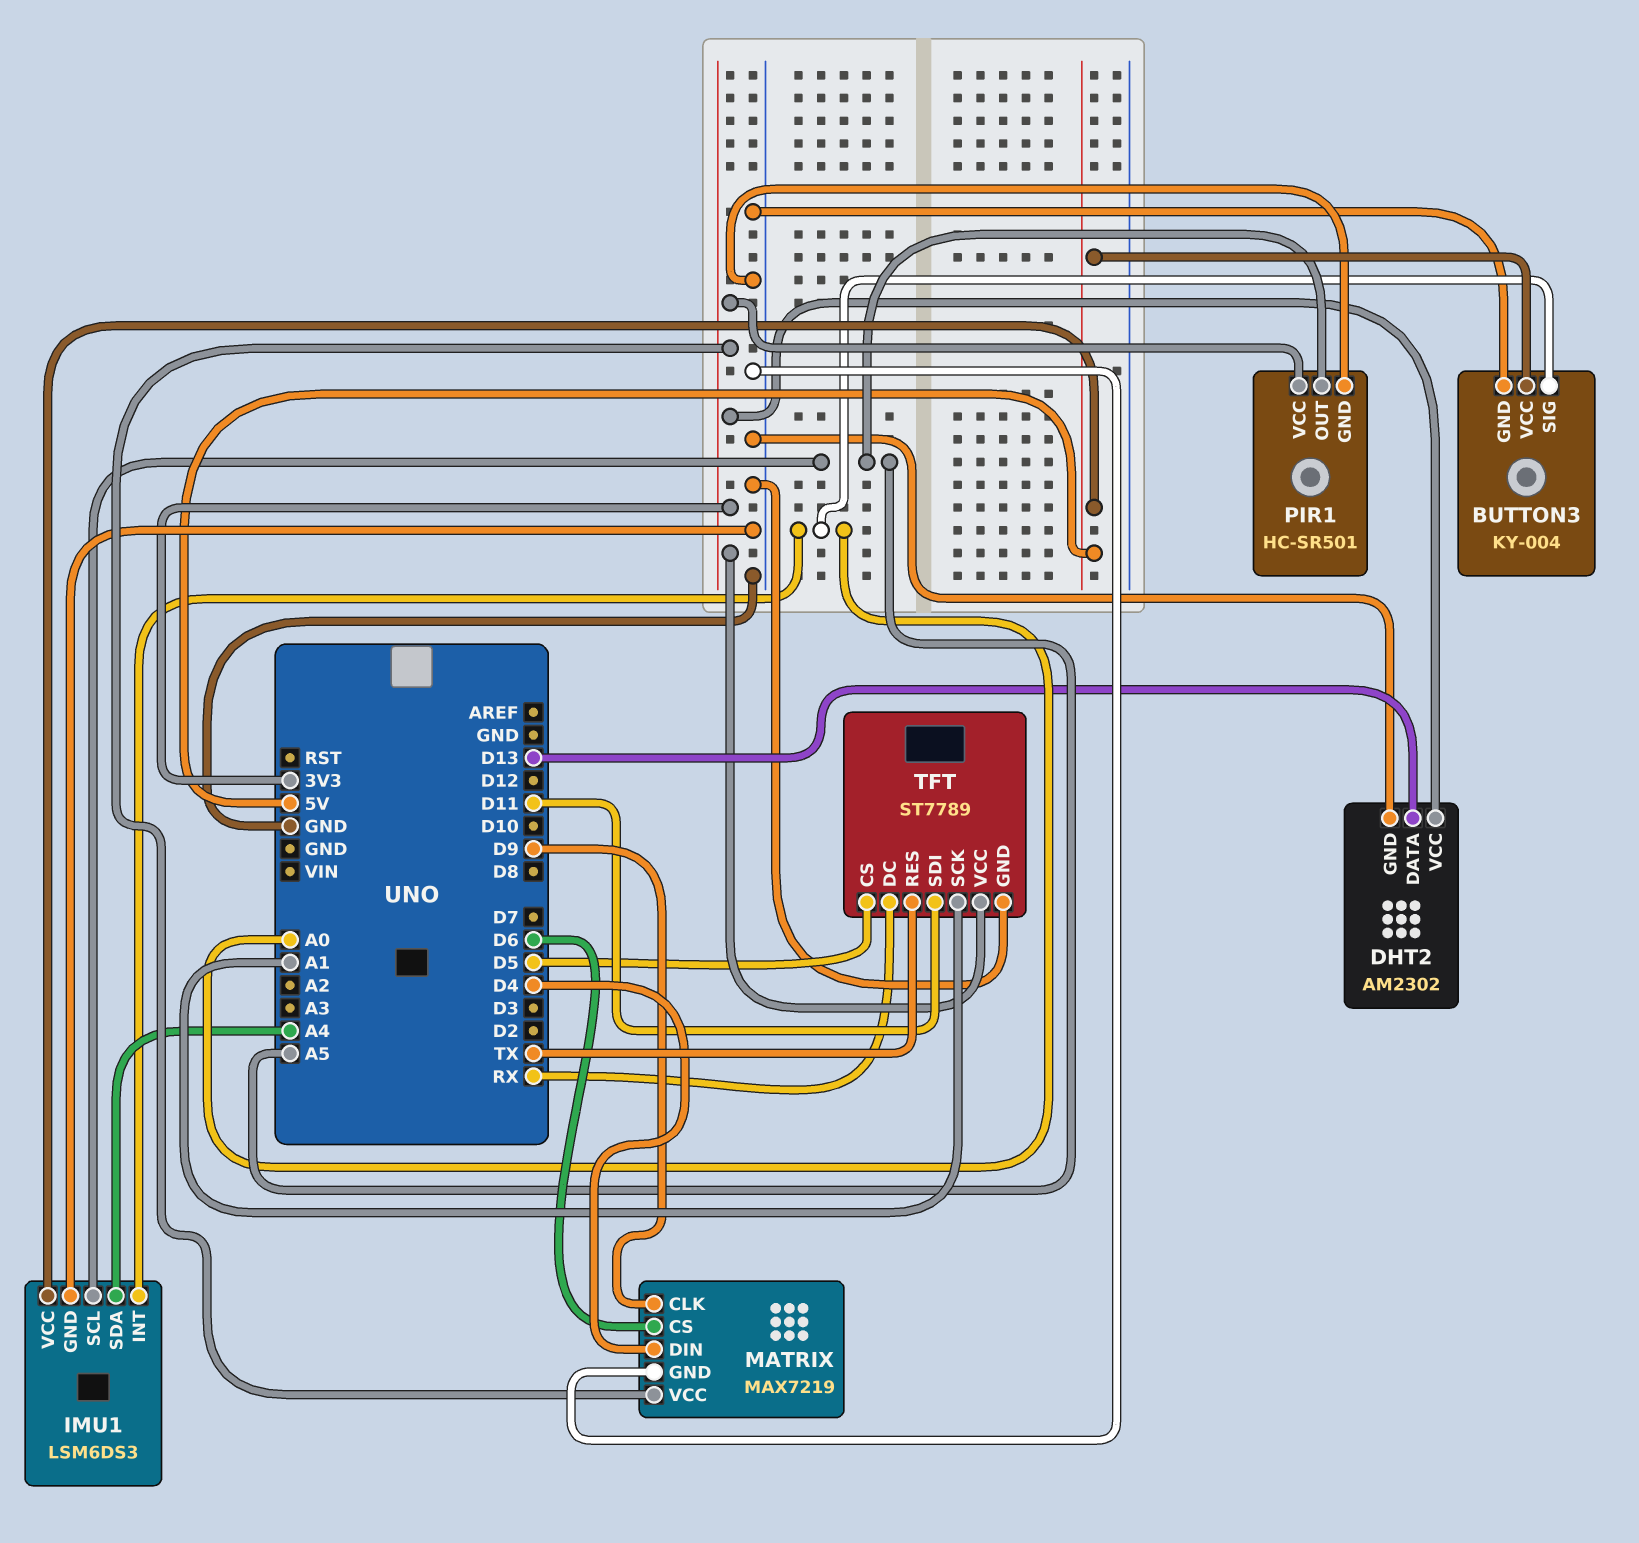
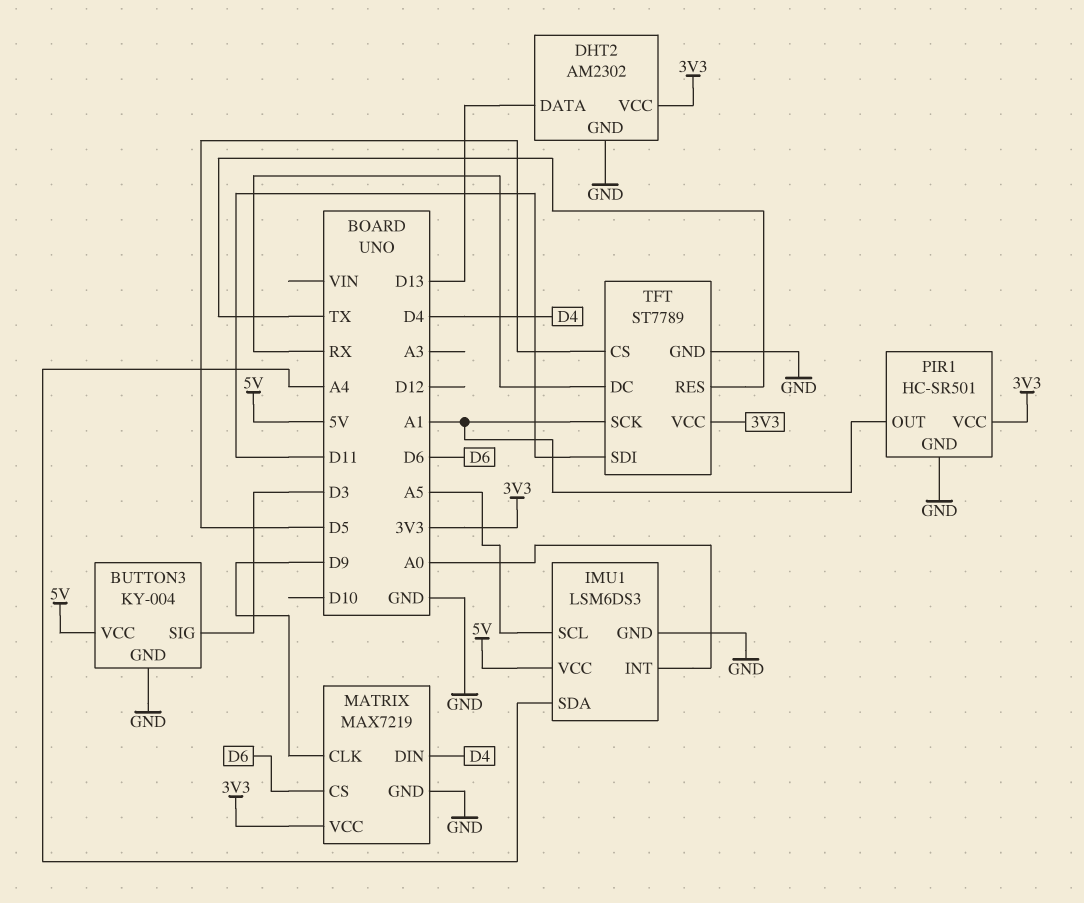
BUTTON3 pin SIG: A0 -> D3
PIR1 pin OUT: A5 -> A1

